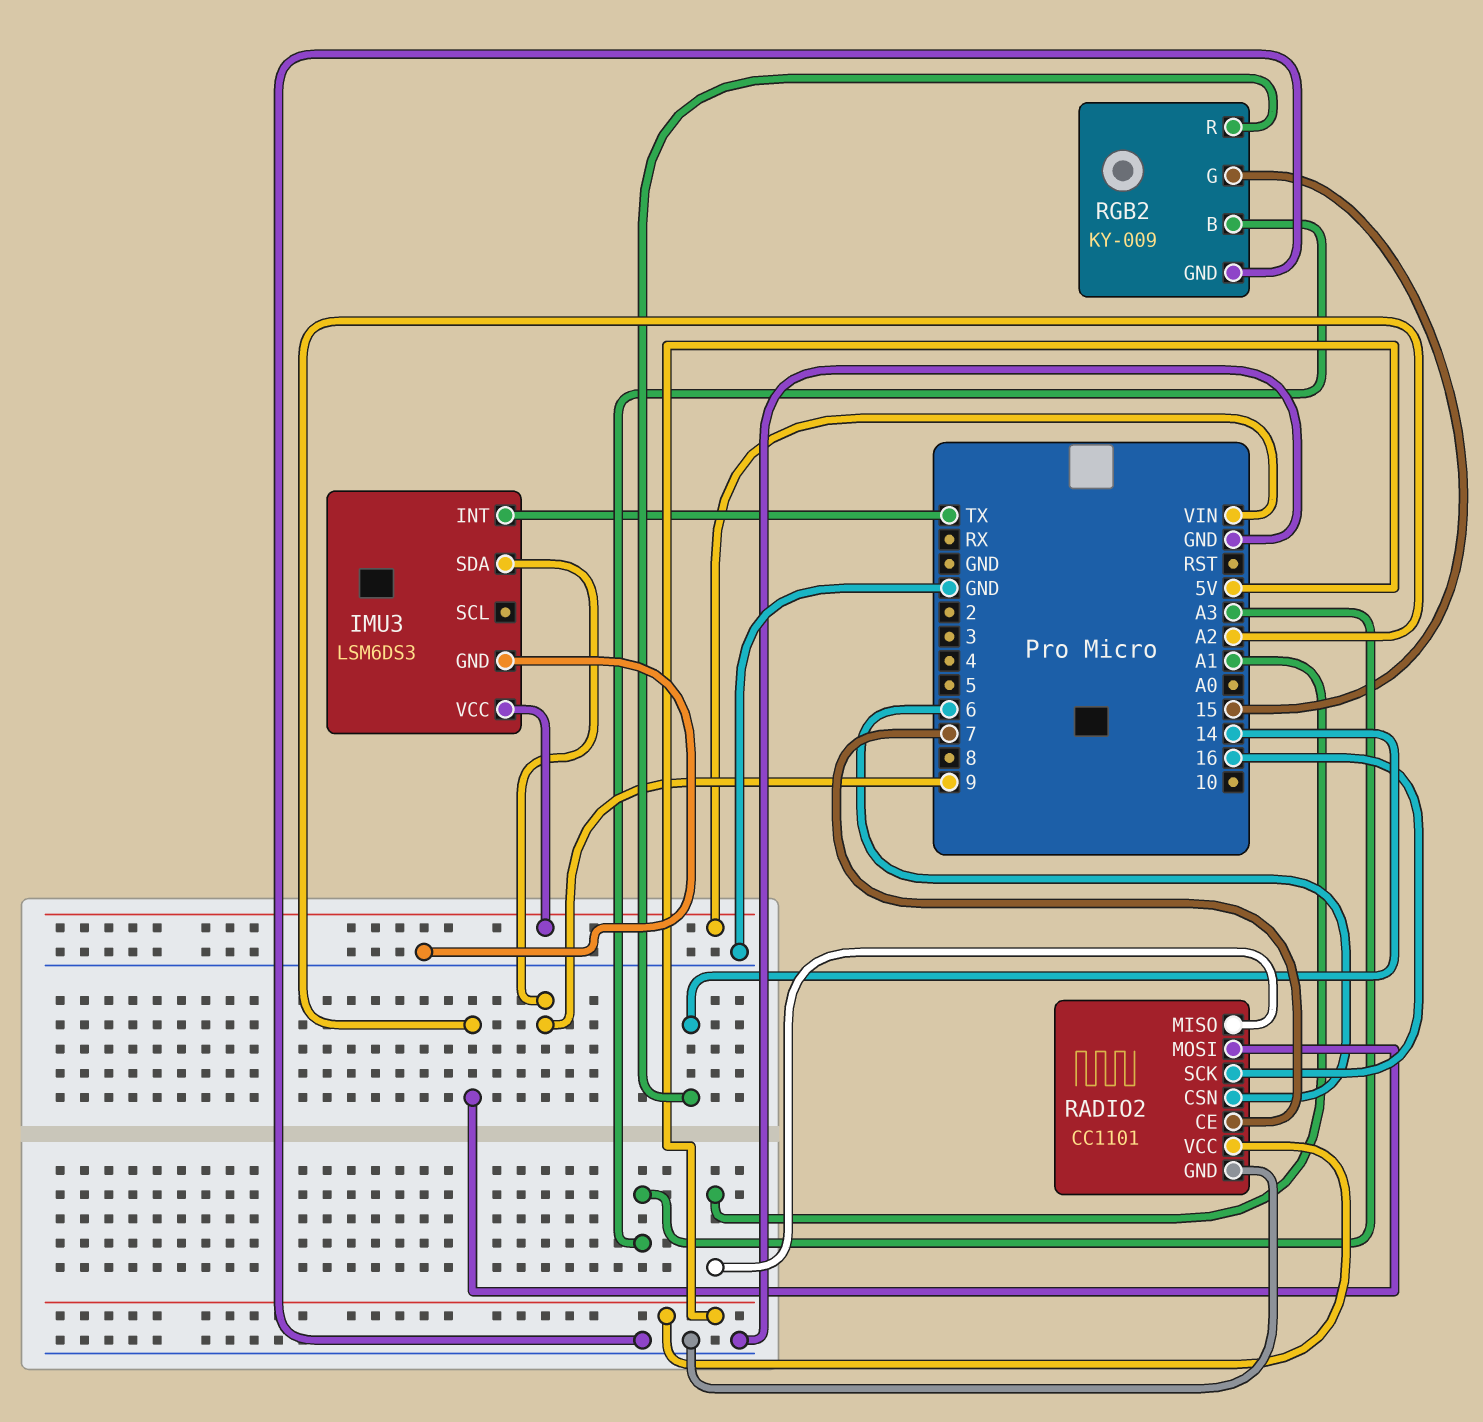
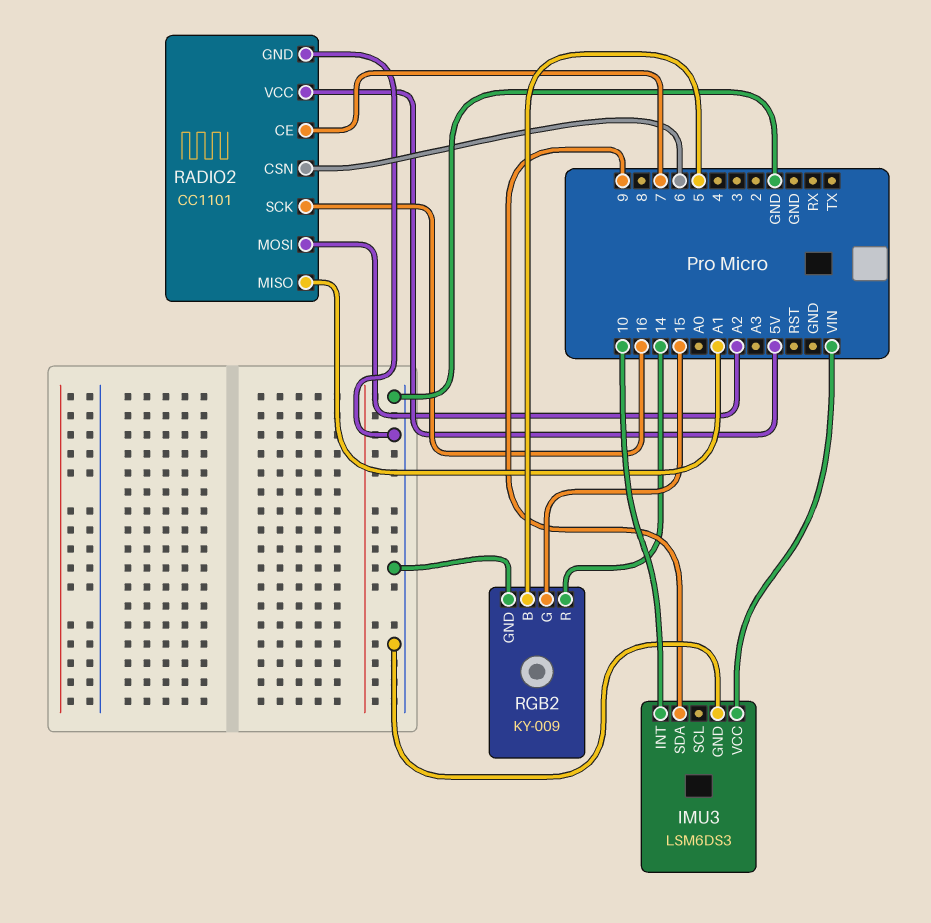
IMU3 pin INT: TX -> 10
RGB2 pin B: A3 -> 5

